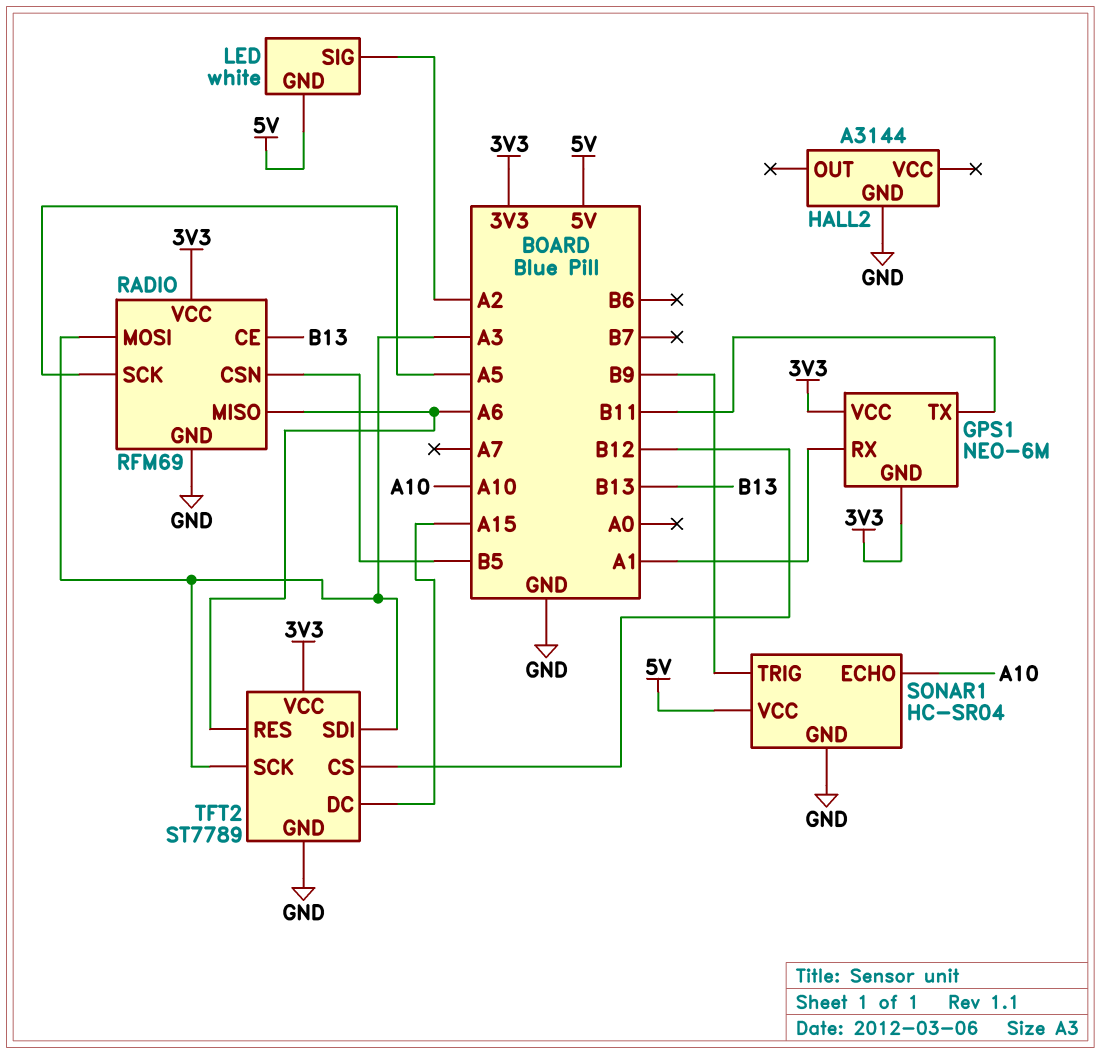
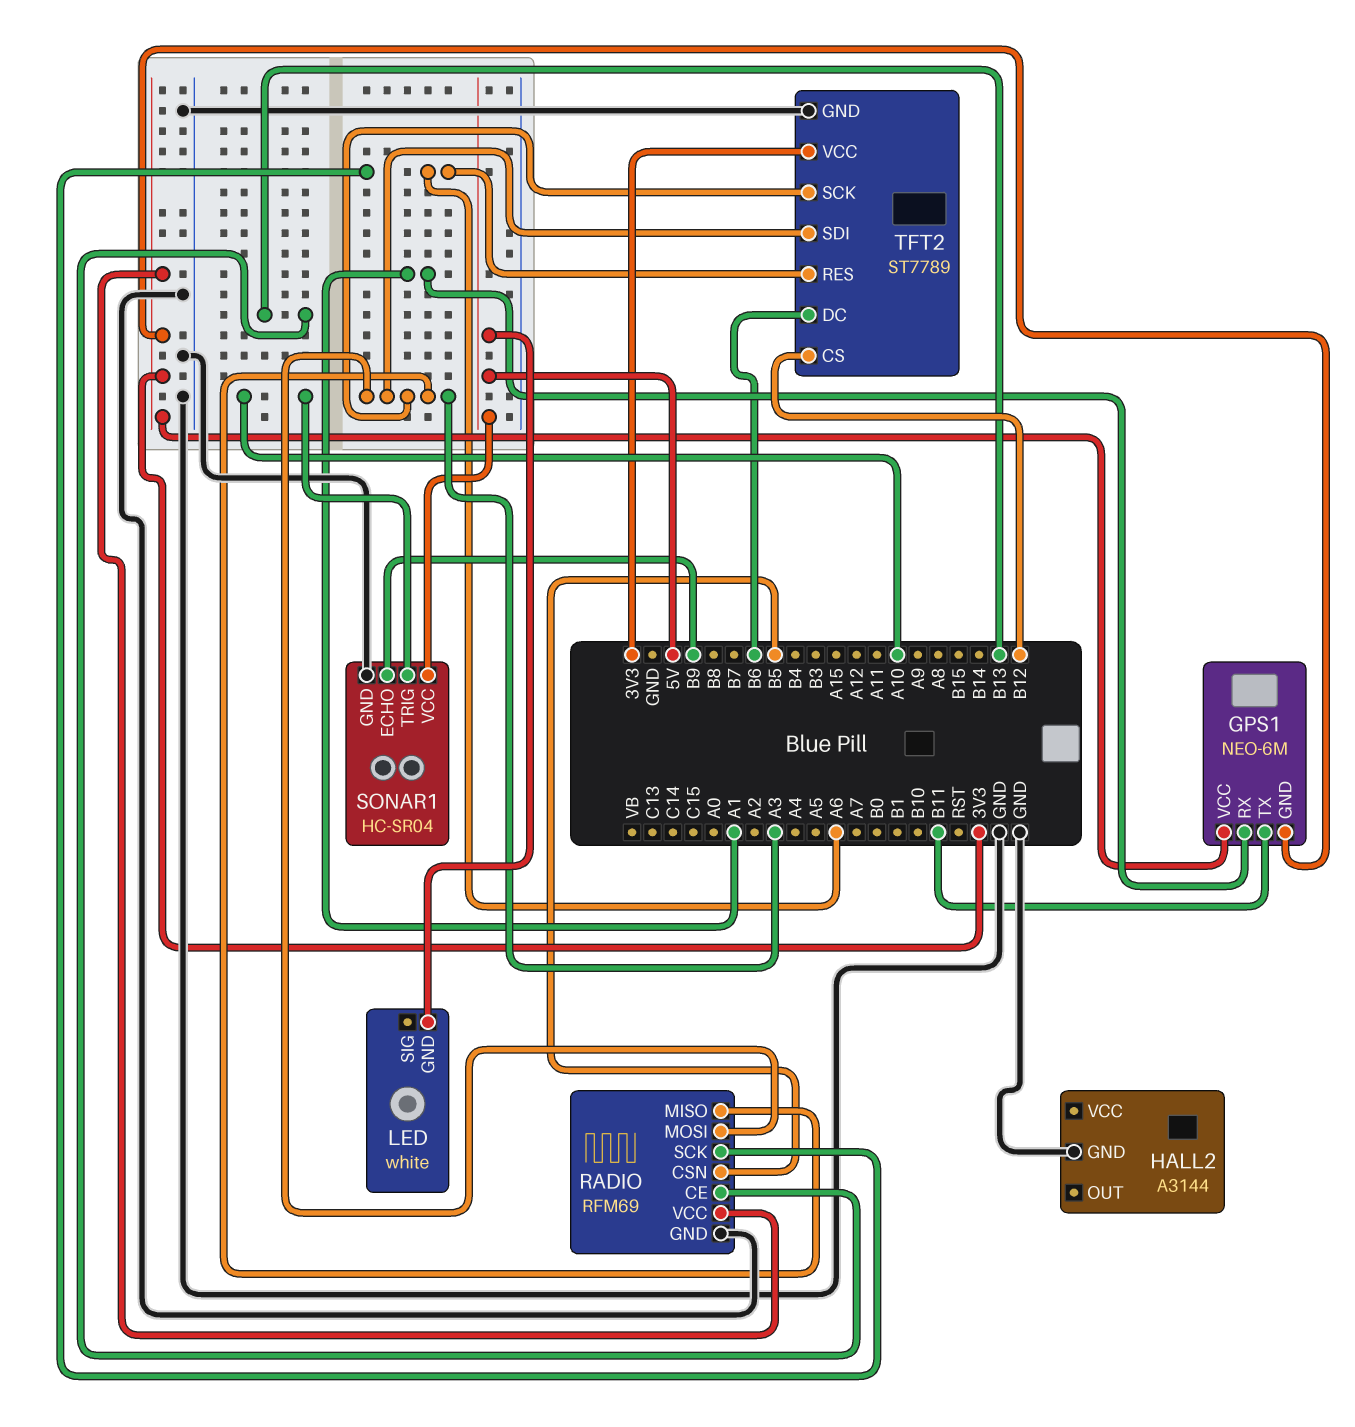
LED pin SIG: A2 -> none
RADIO pin MISO: A6 -> A3
RADIO pin SCK: A5 -> A6
SONAR1 pin ECHO: A10 -> B9
SONAR1 pin TRIG: B9 -> A10
TFT2 pin DC: A15 -> B6

